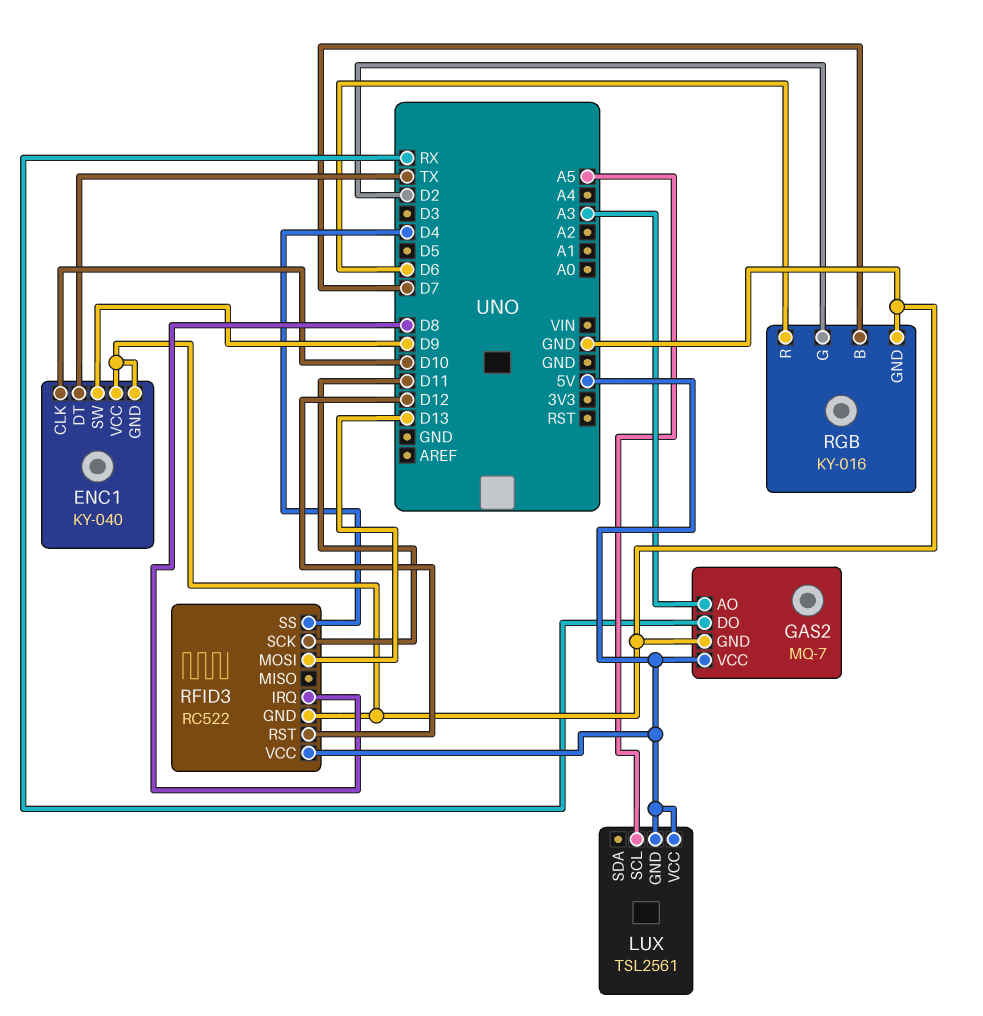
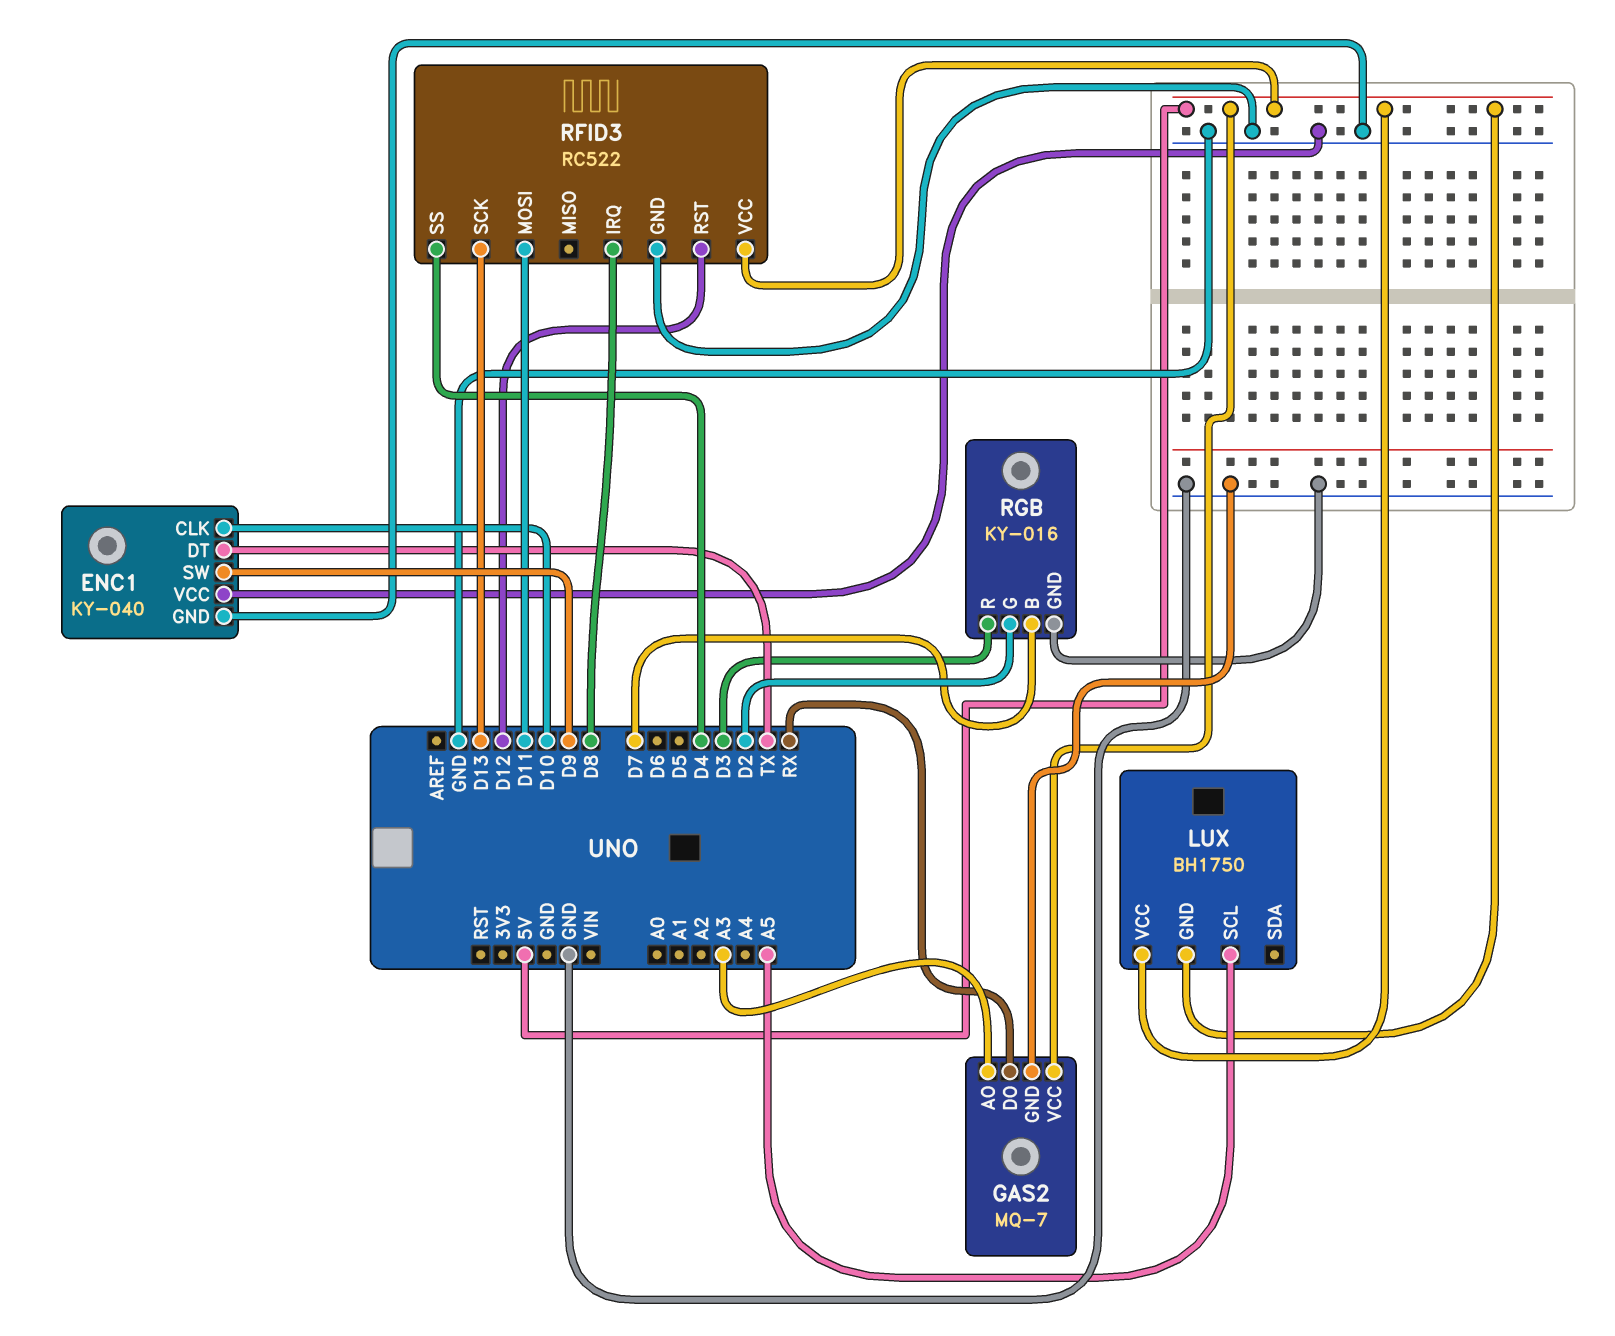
LUX: TSL2561 -> BH1750
RFID3 pin MOSI: D13 -> D11
RFID3 pin SCK: D11 -> D13
RGB pin R: D6 -> D3

